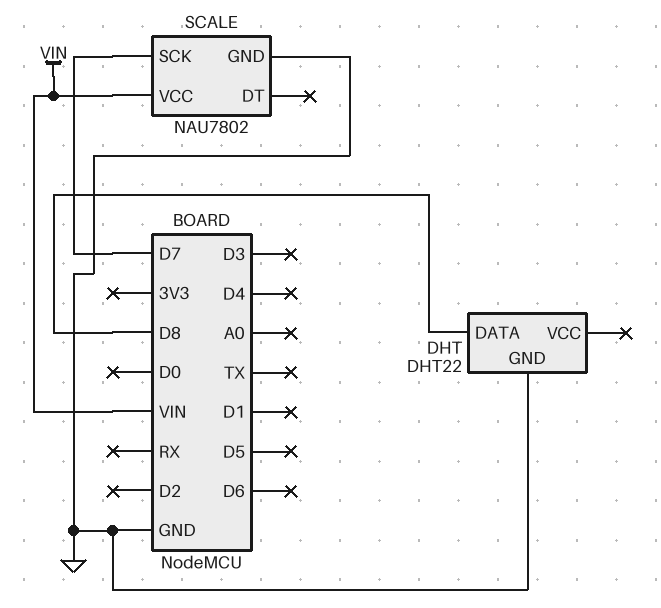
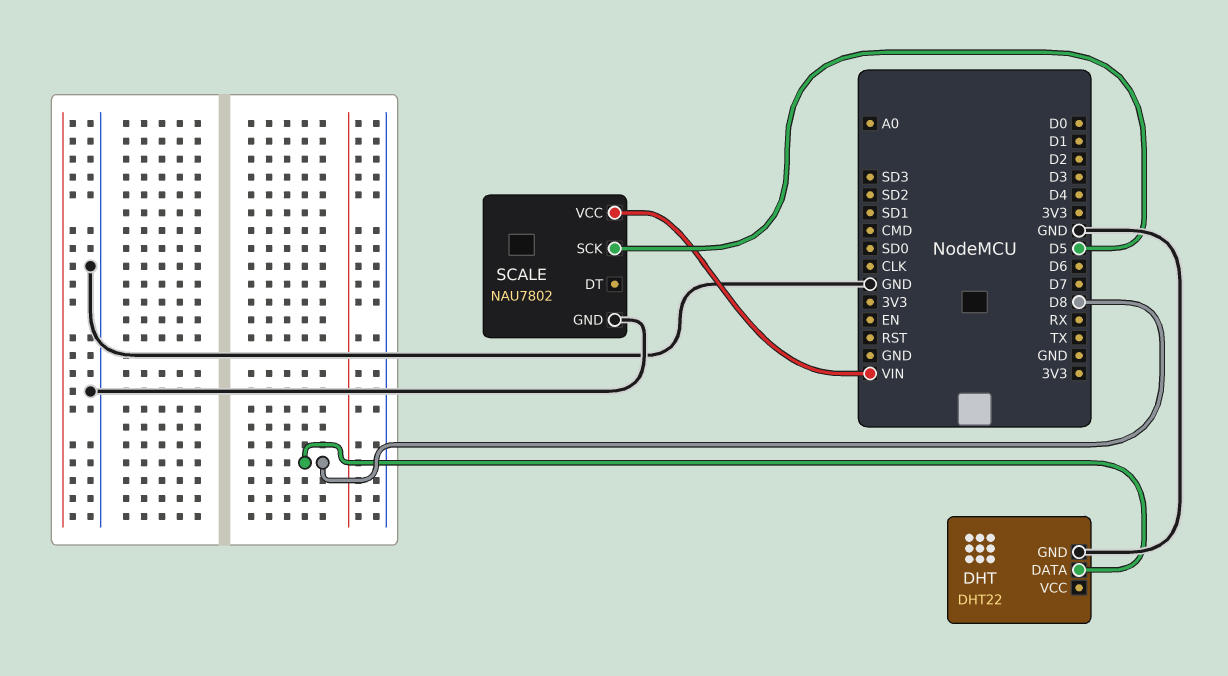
SCALE pin SCK: D7 -> D5

